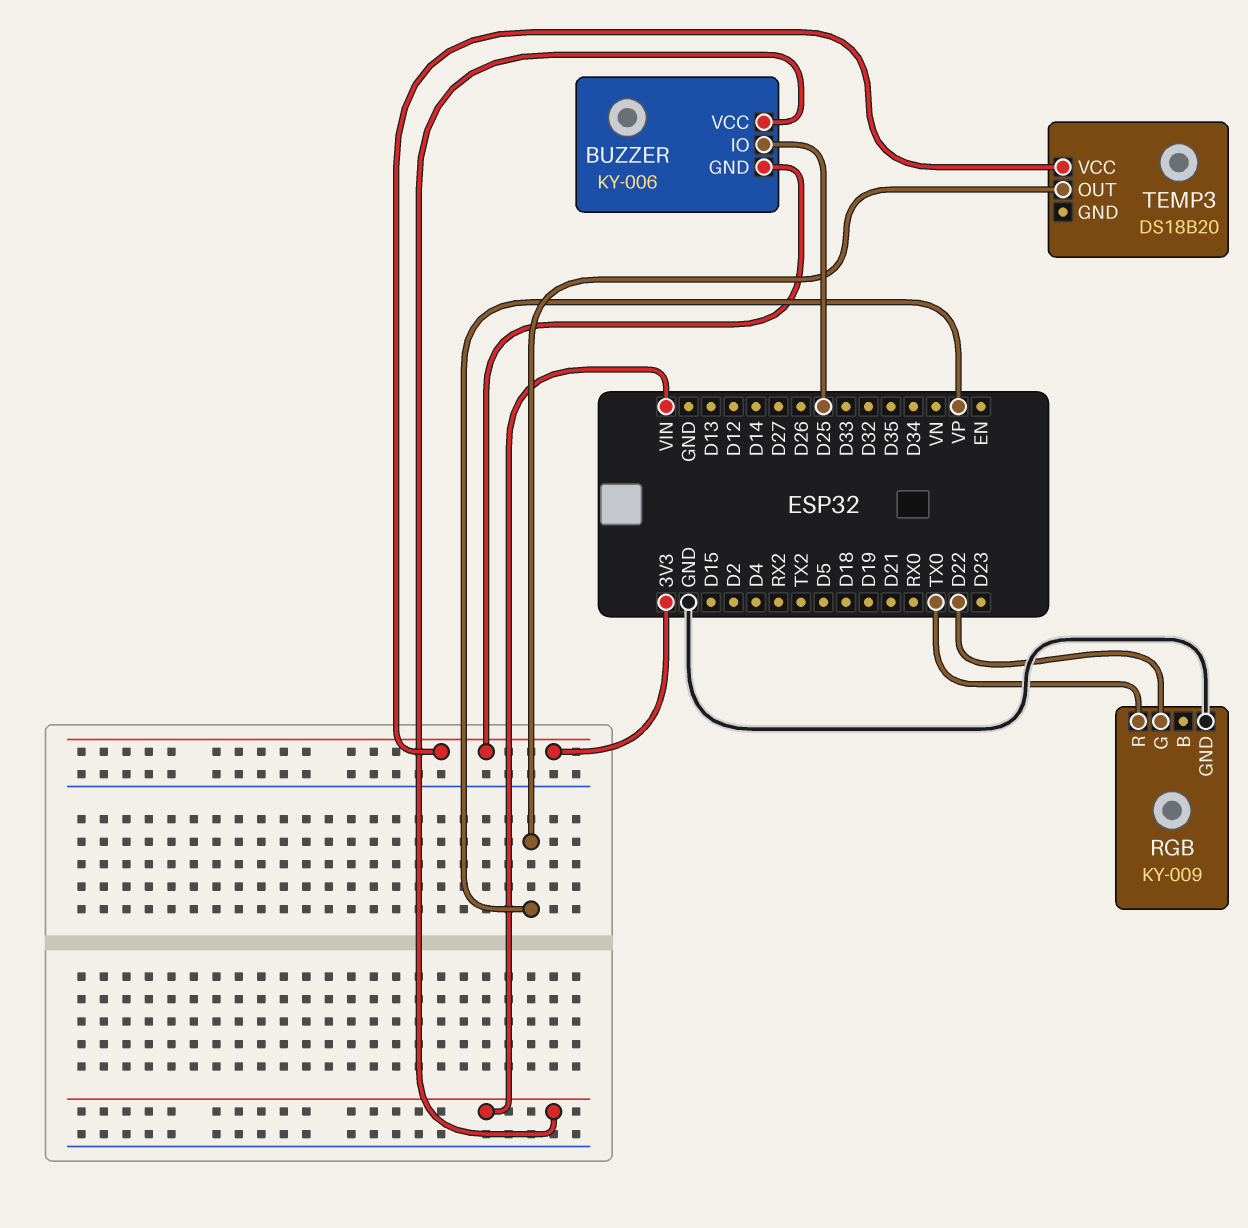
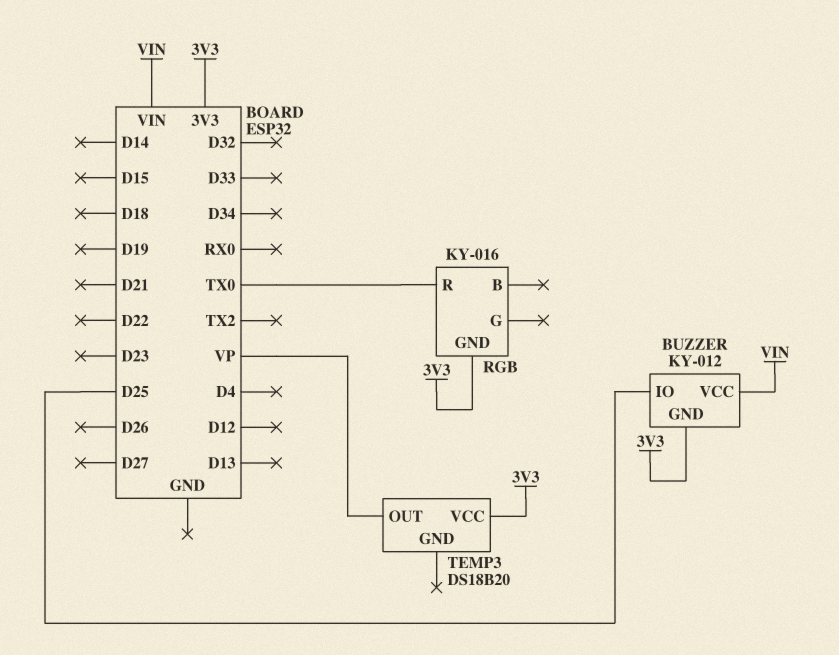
BUZZER: KY-006 -> KY-012
RGB: KY-009 -> KY-016
RGB pin G: D22 -> none
RGB pin GND: GND -> 3V3

